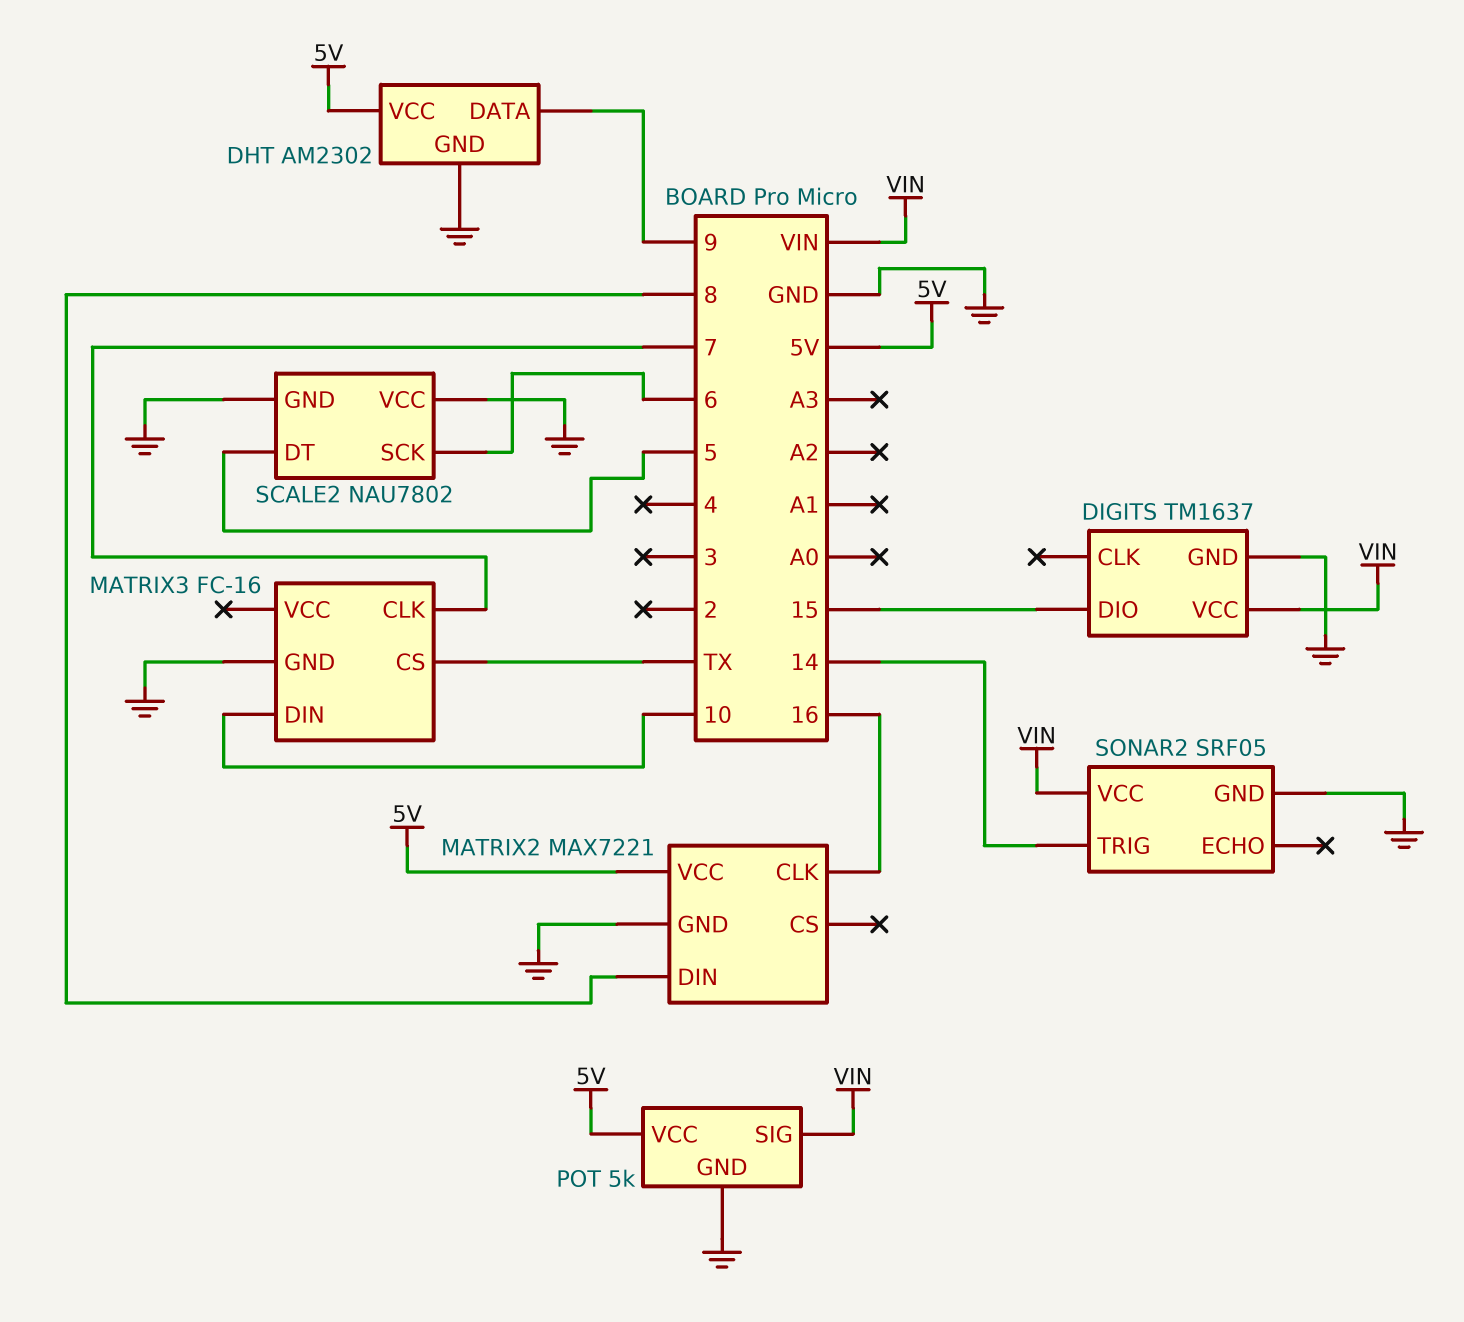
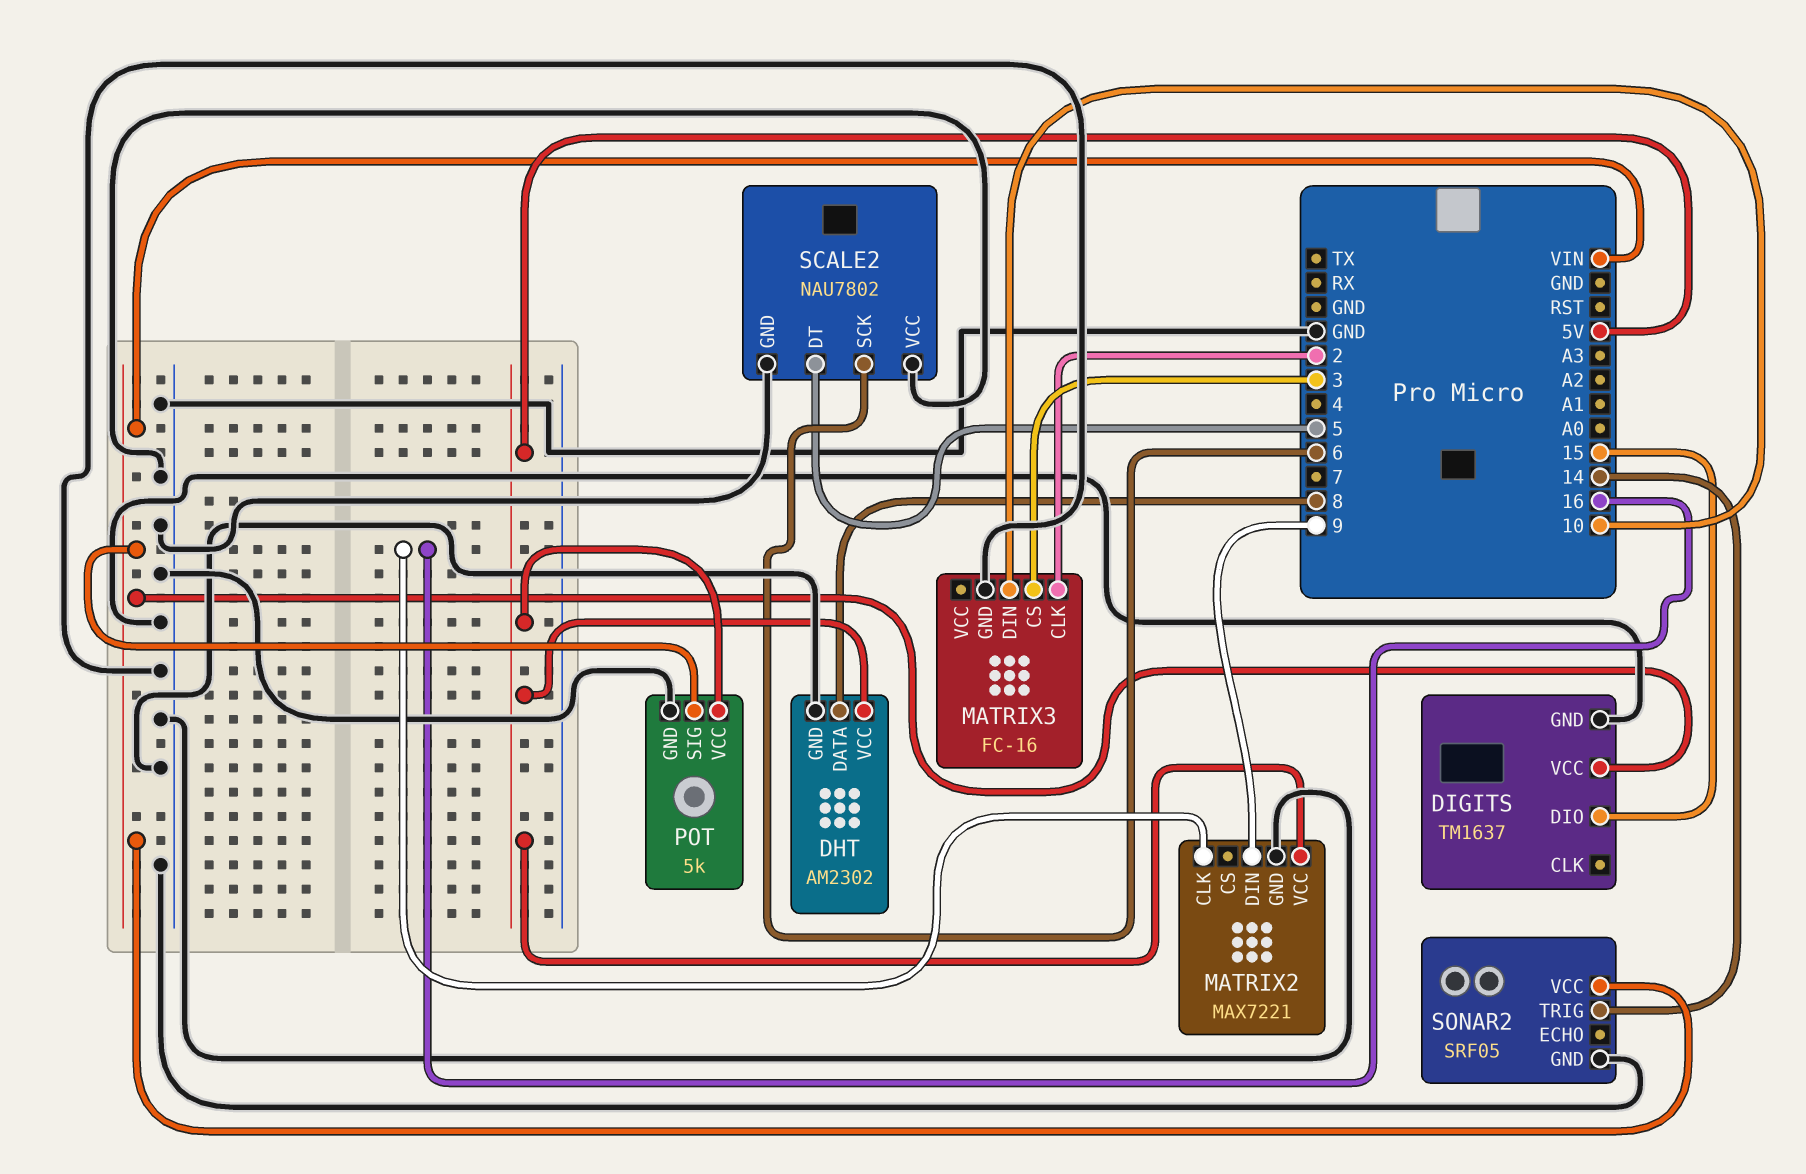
DHT pin DATA: 9 -> 8
MATRIX2 pin DIN: 8 -> 9
MATRIX3 pin CLK: 7 -> 2
MATRIX3 pin CS: TX -> 3

